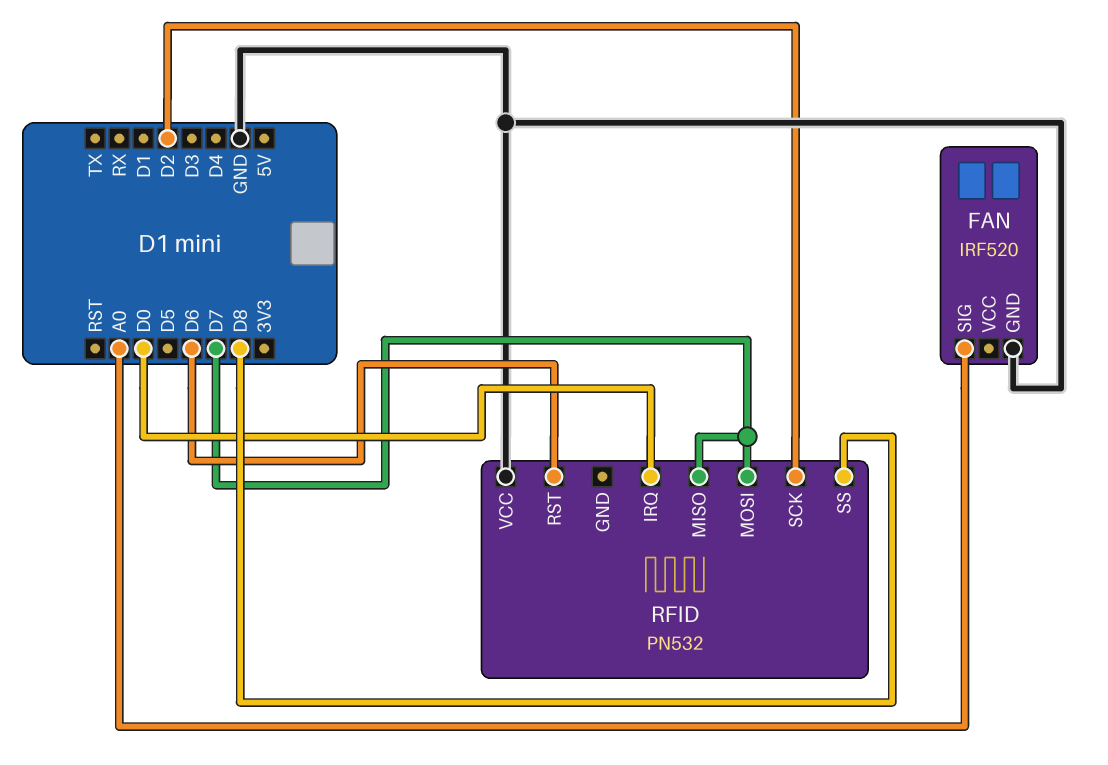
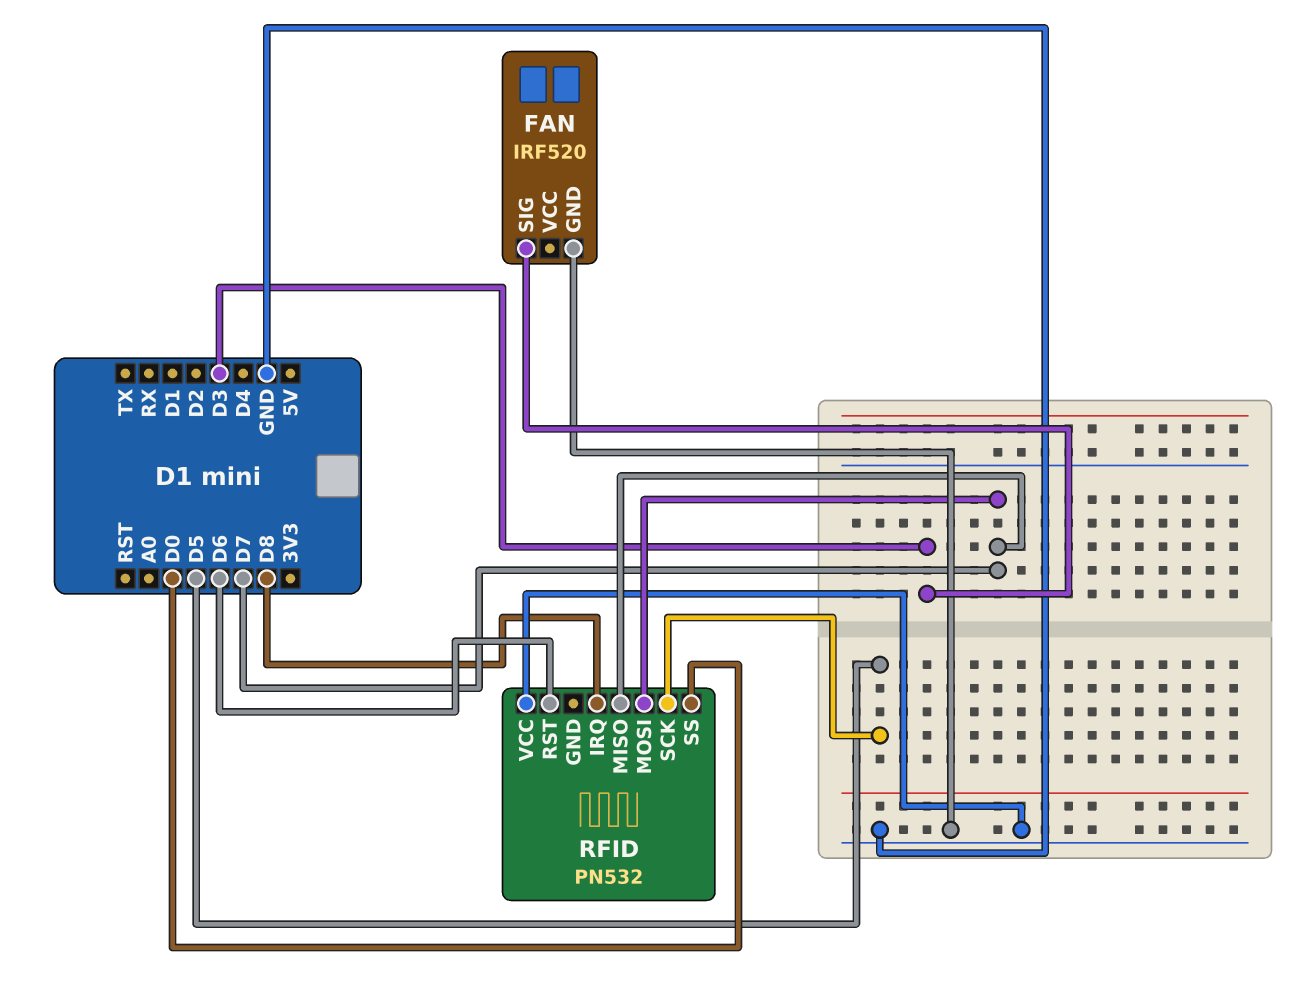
FAN pin SIG: A0 -> D3
RFID pin IRQ: D0 -> D8
RFID pin SCK: D2 -> D5
RFID pin SS: D8 -> D0

